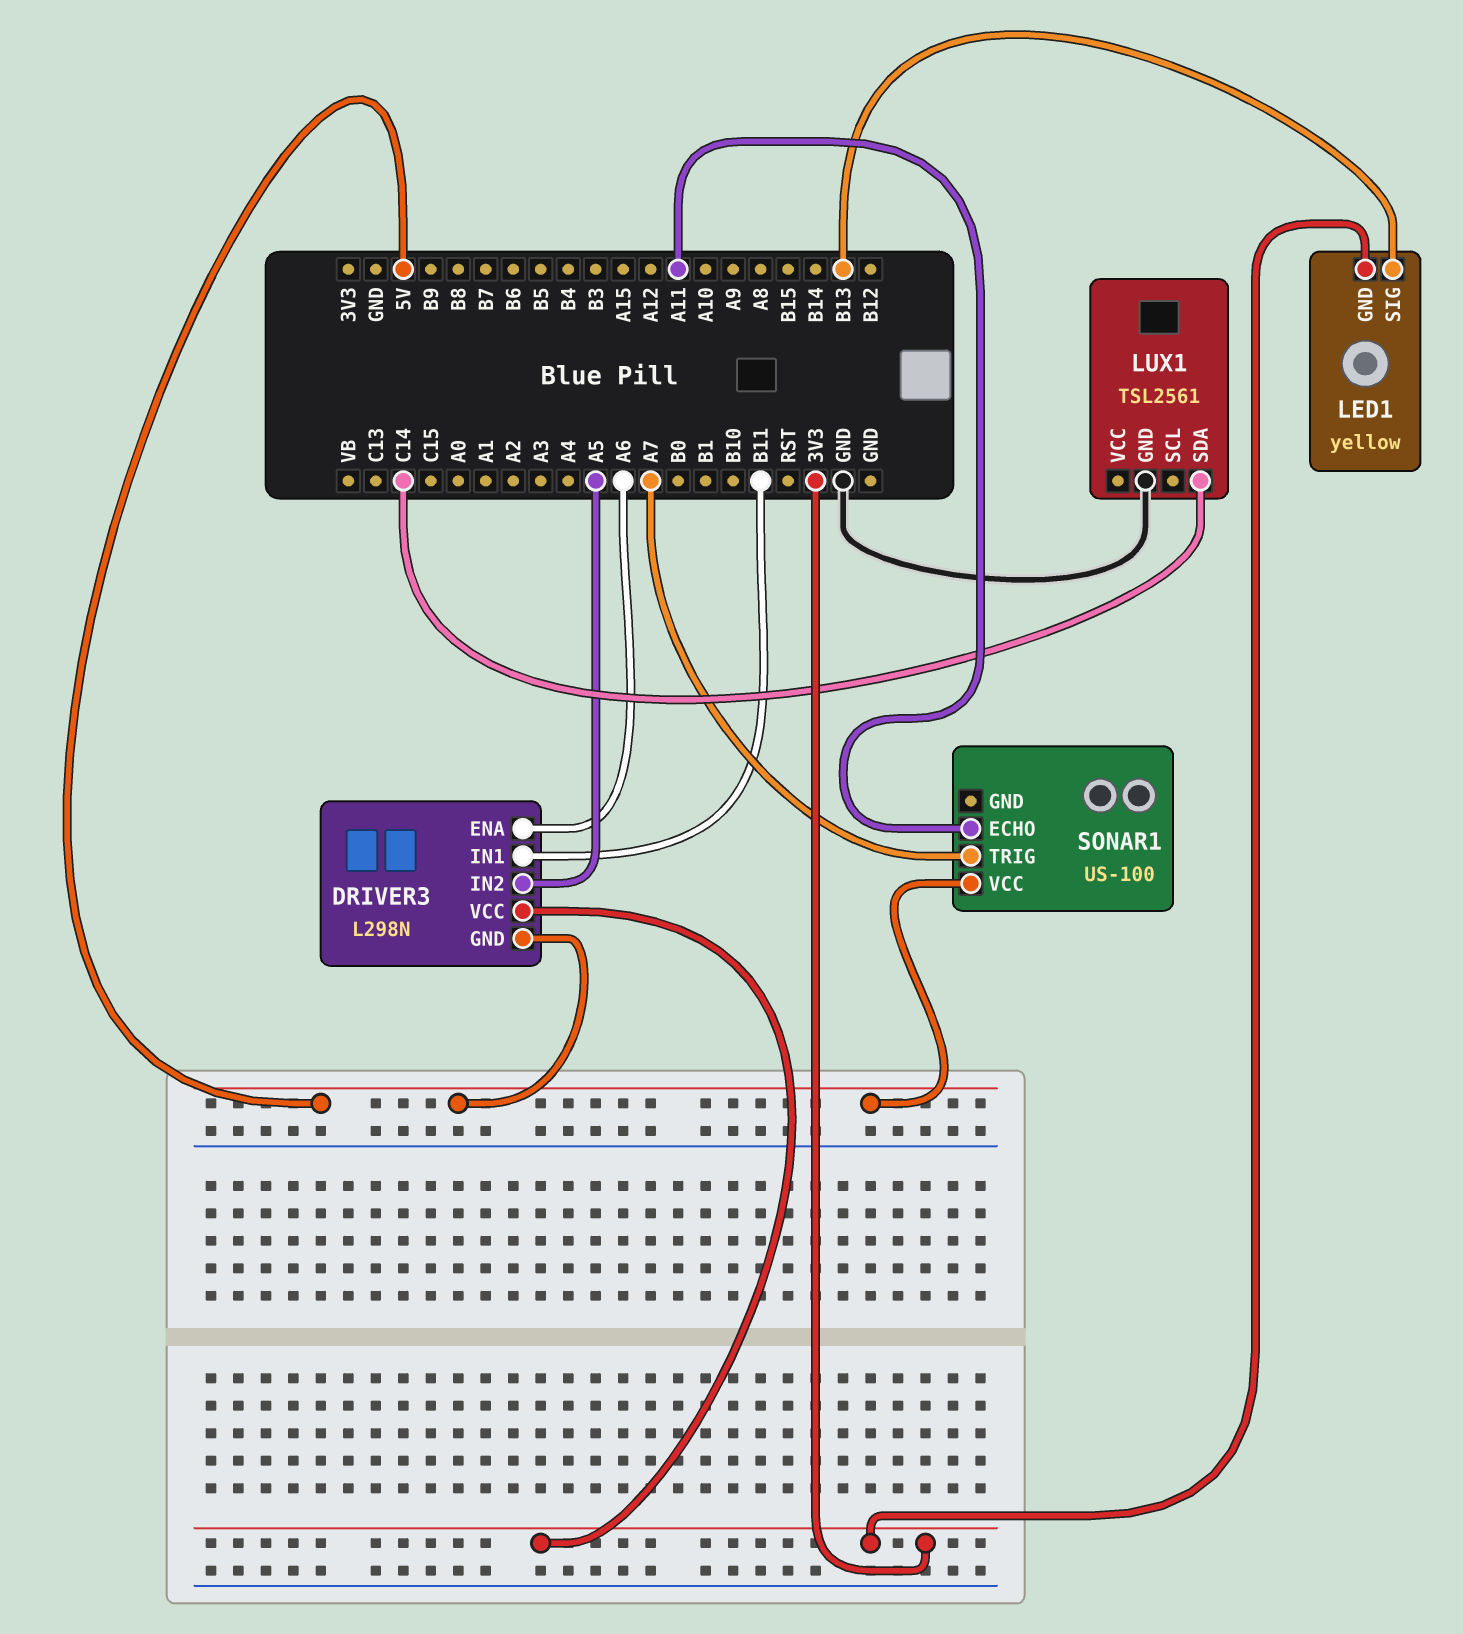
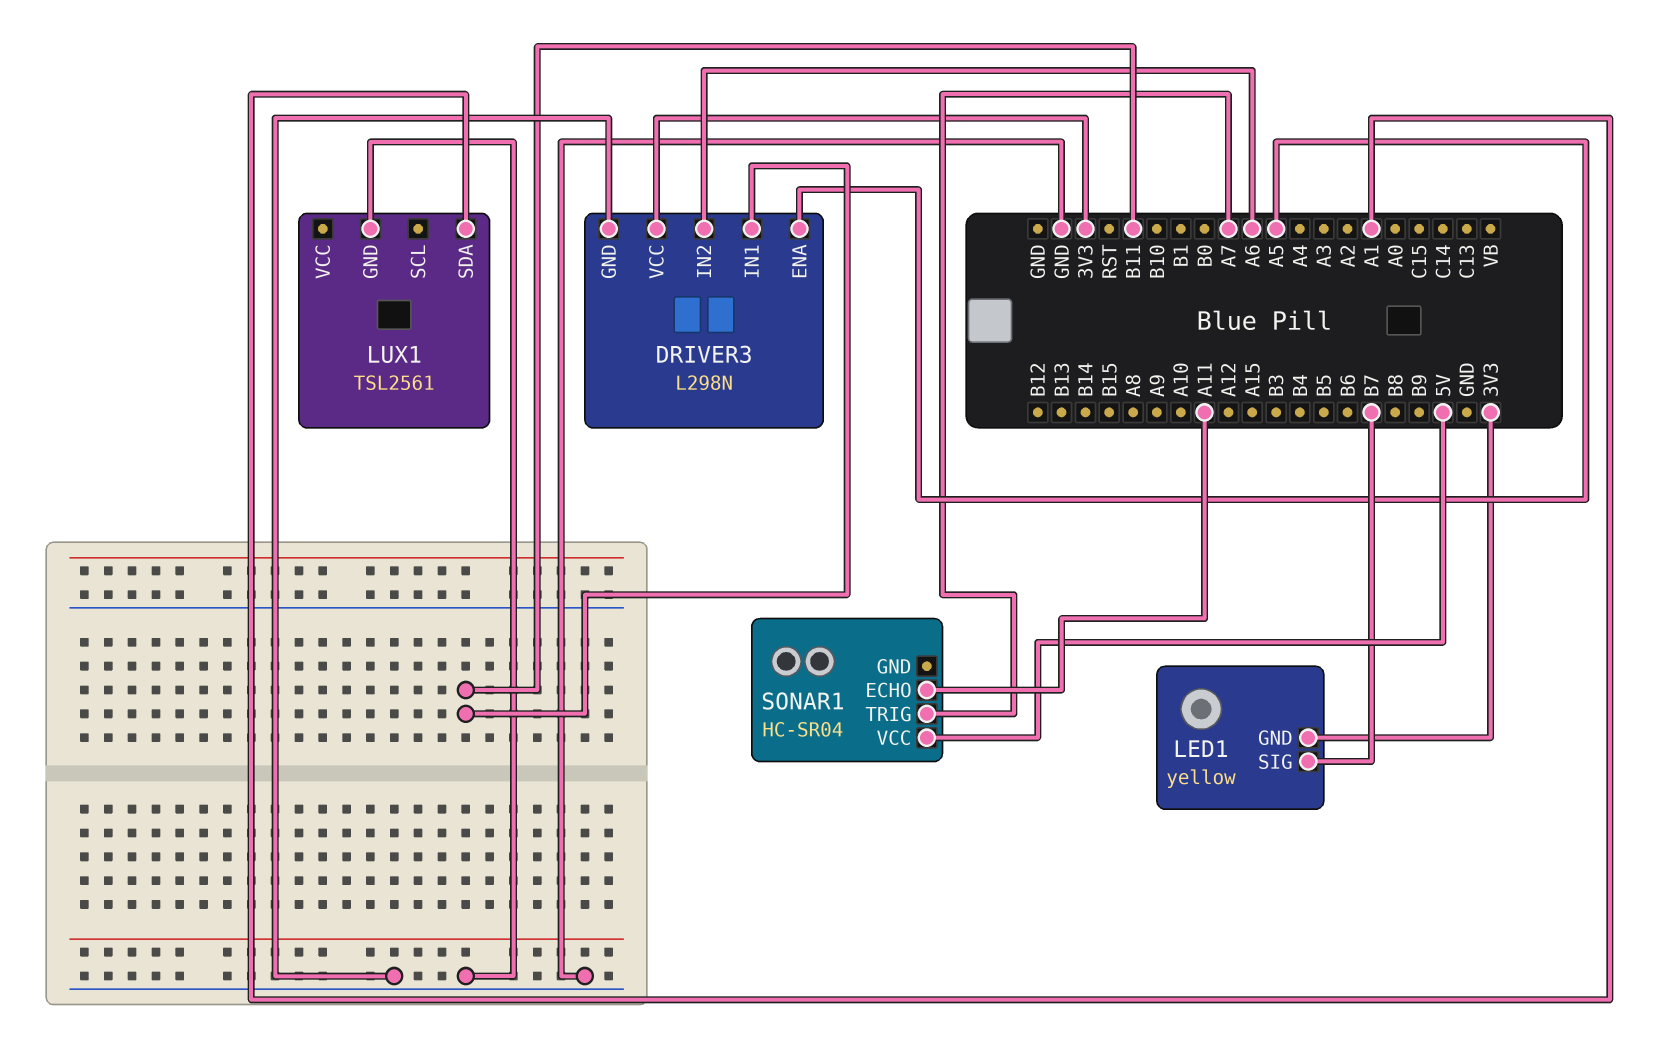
DRIVER3 pin ENA: A6 -> A5
DRIVER3 pin GND: 5V -> GND
DRIVER3 pin IN2: A5 -> A6
LED1 pin SIG: B13 -> B7
LUX1 pin SDA: C14 -> A1
SONAR1: US-100 -> HC-SR04

